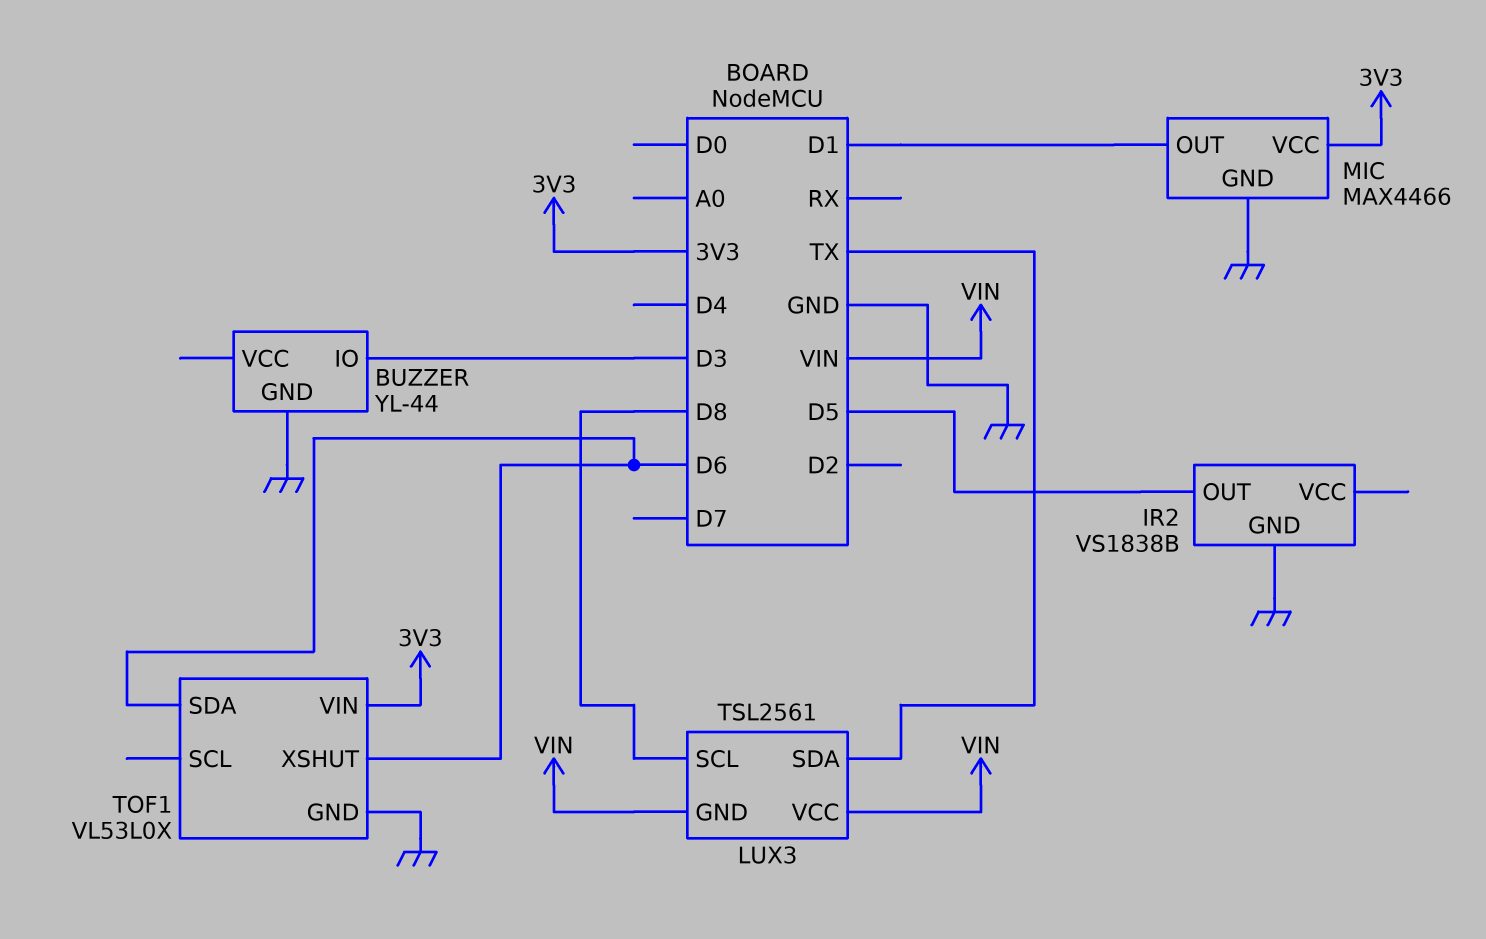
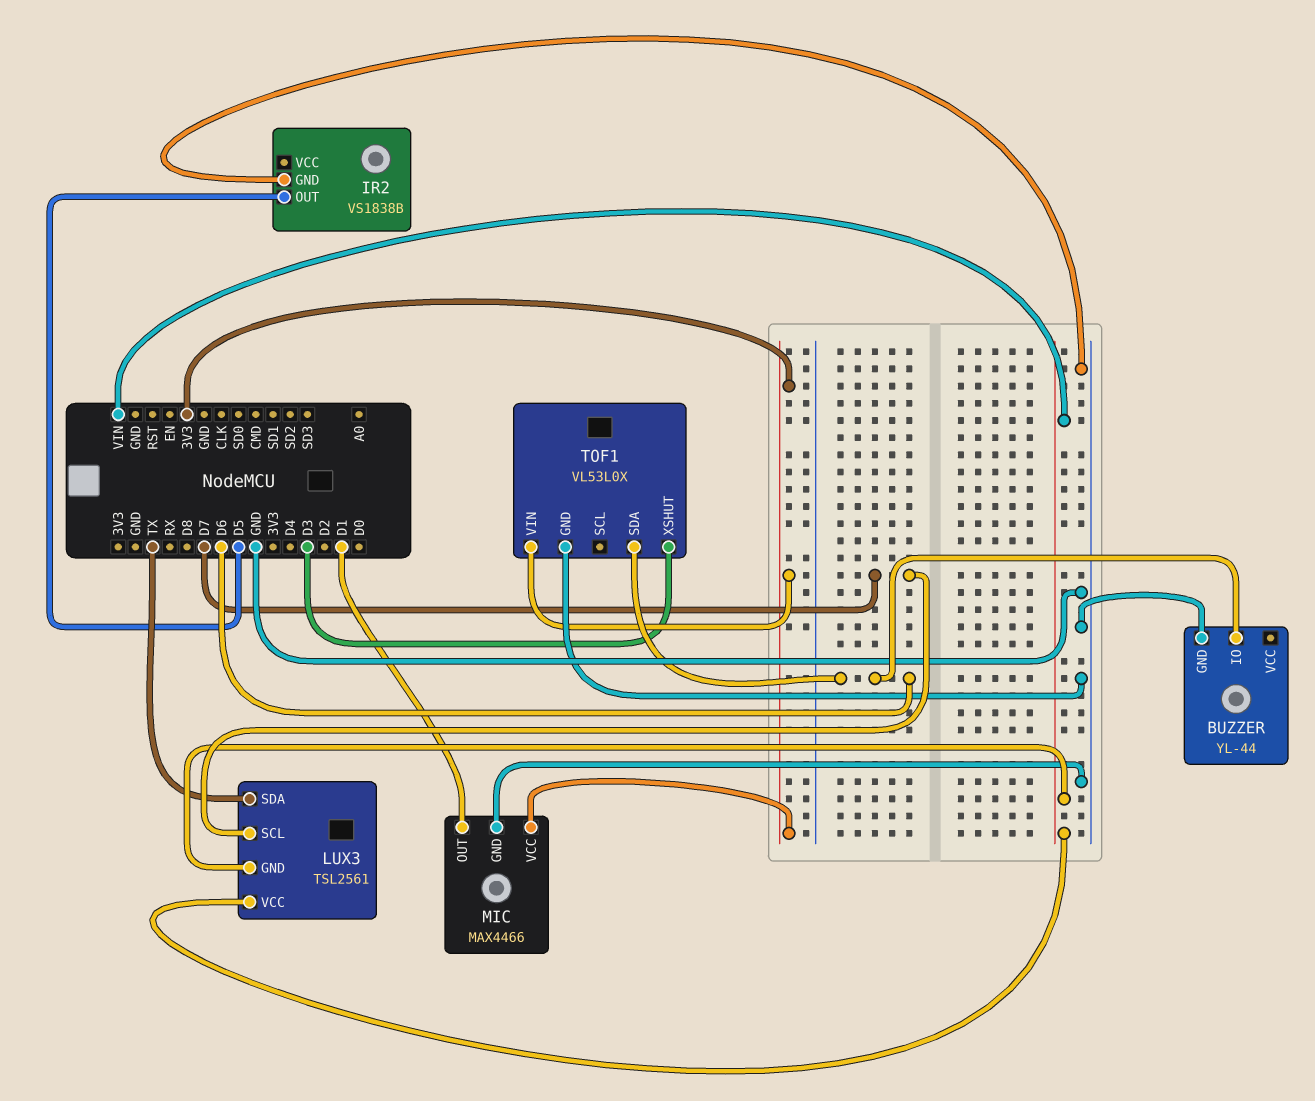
BUZZER pin IO: D3 -> D6
LUX3 pin SCL: D8 -> D7
TOF1 pin XSHUT: D6 -> D3

